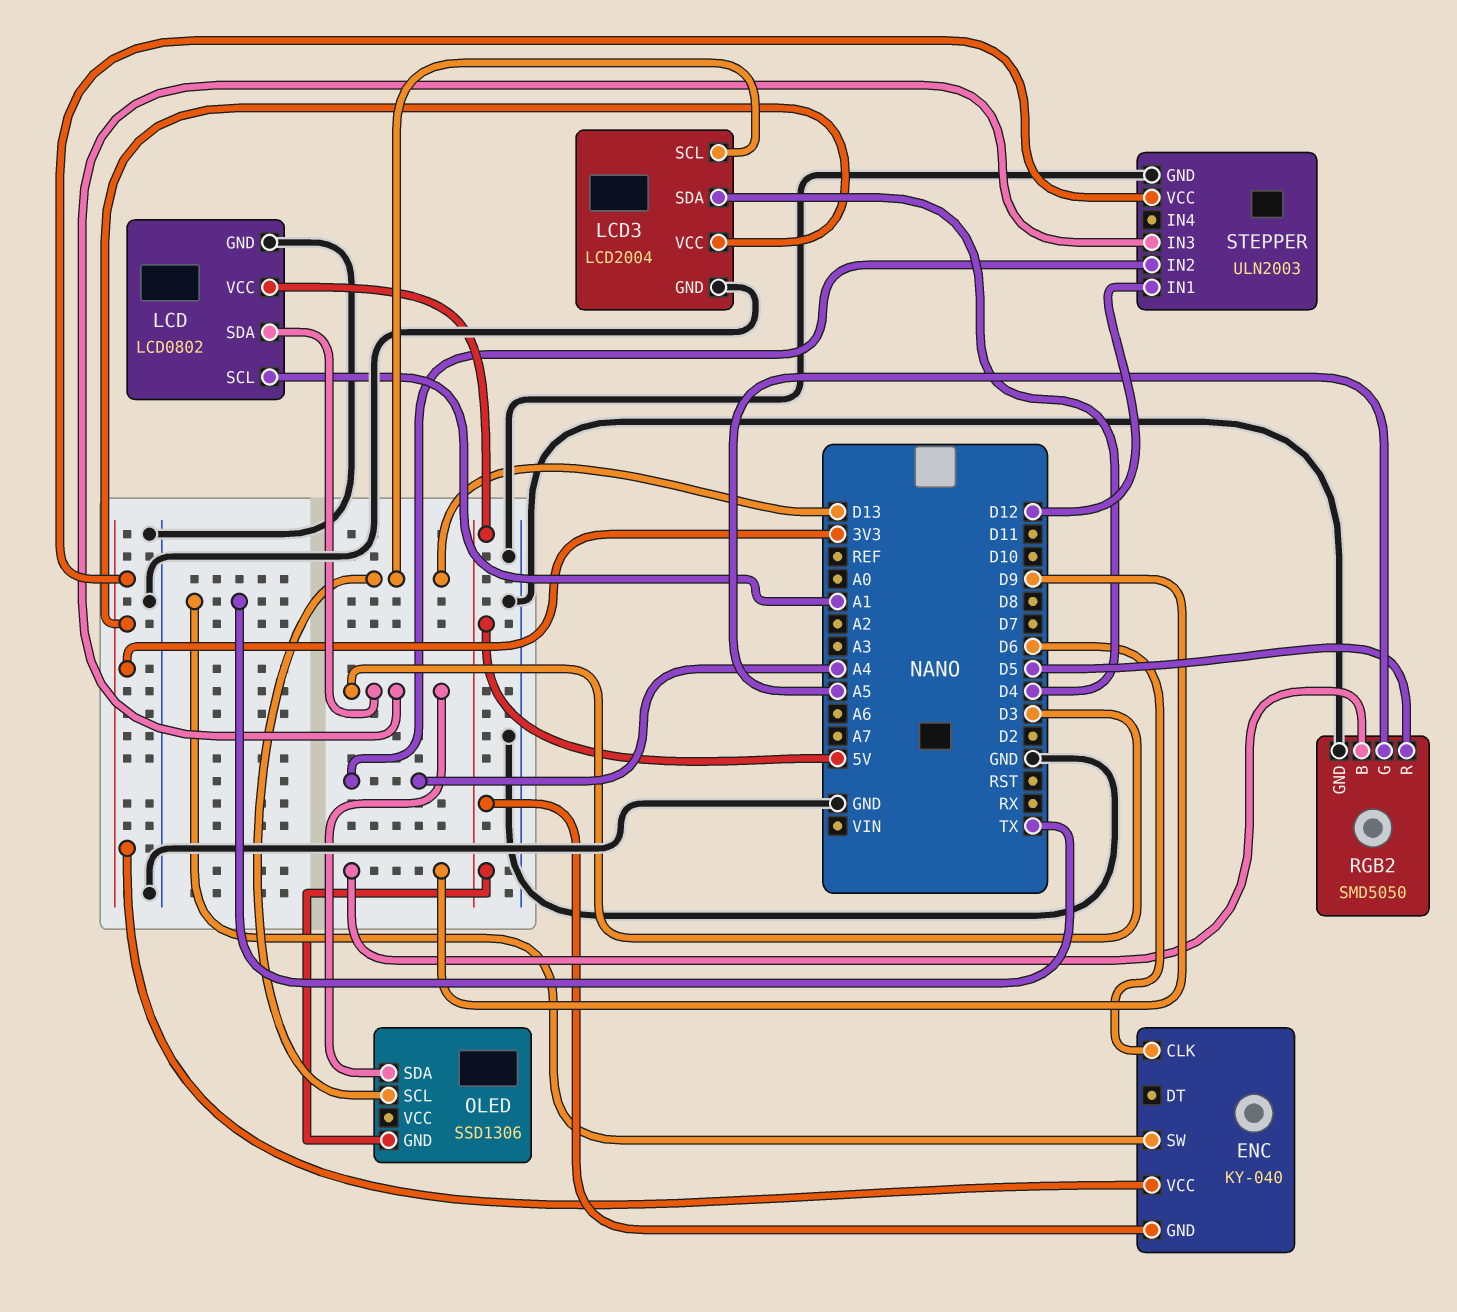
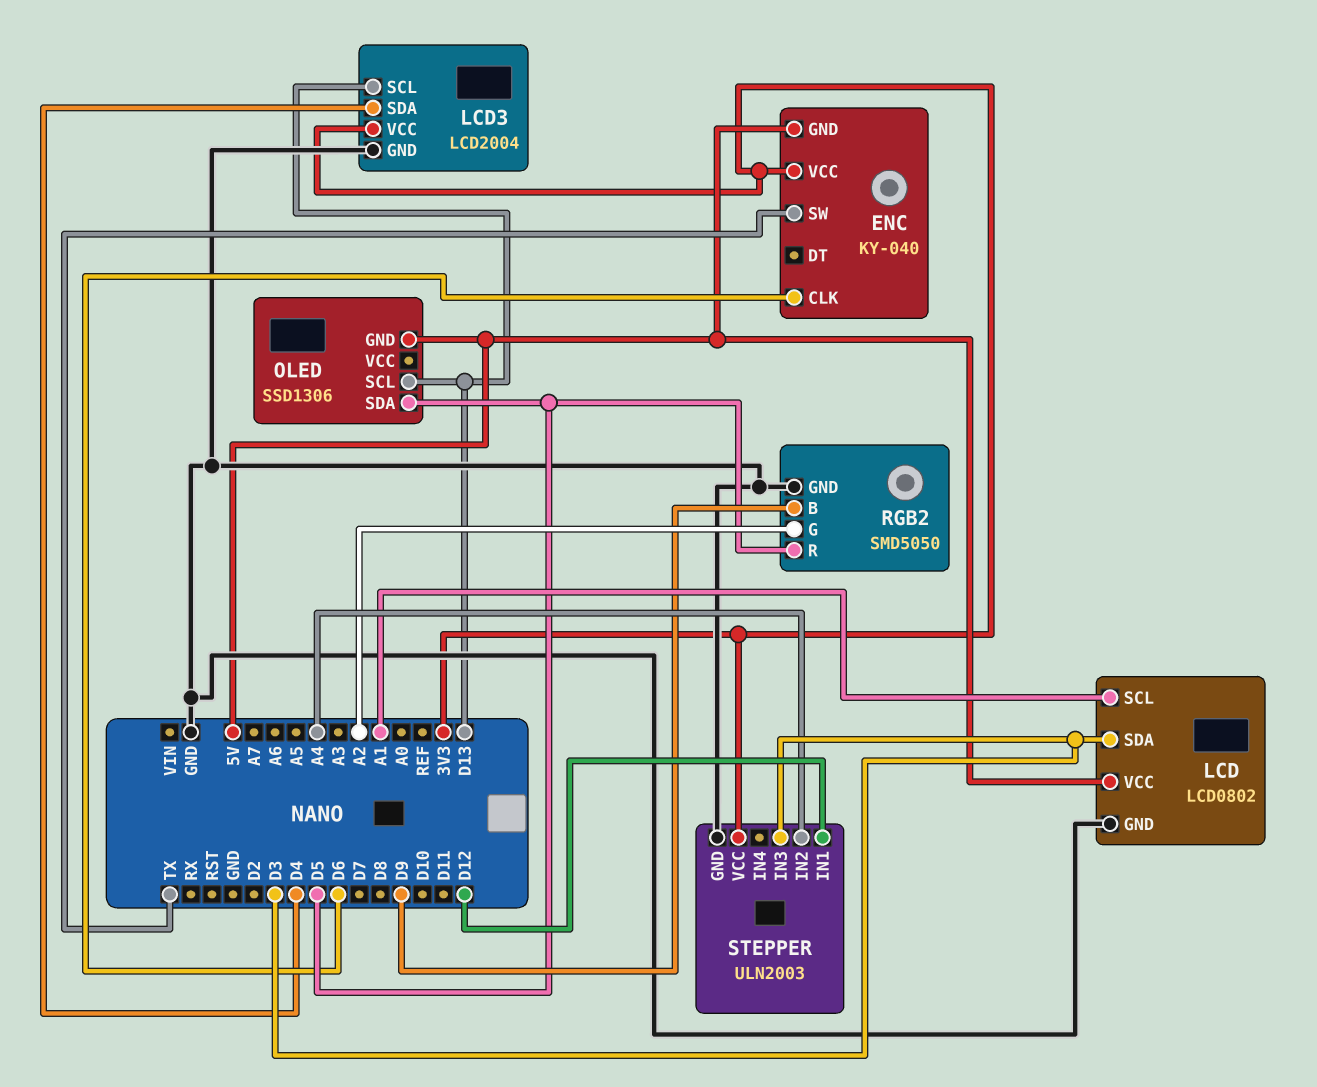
OLED pin SDA: D3 -> D5
RGB2 pin G: A5 -> A2

